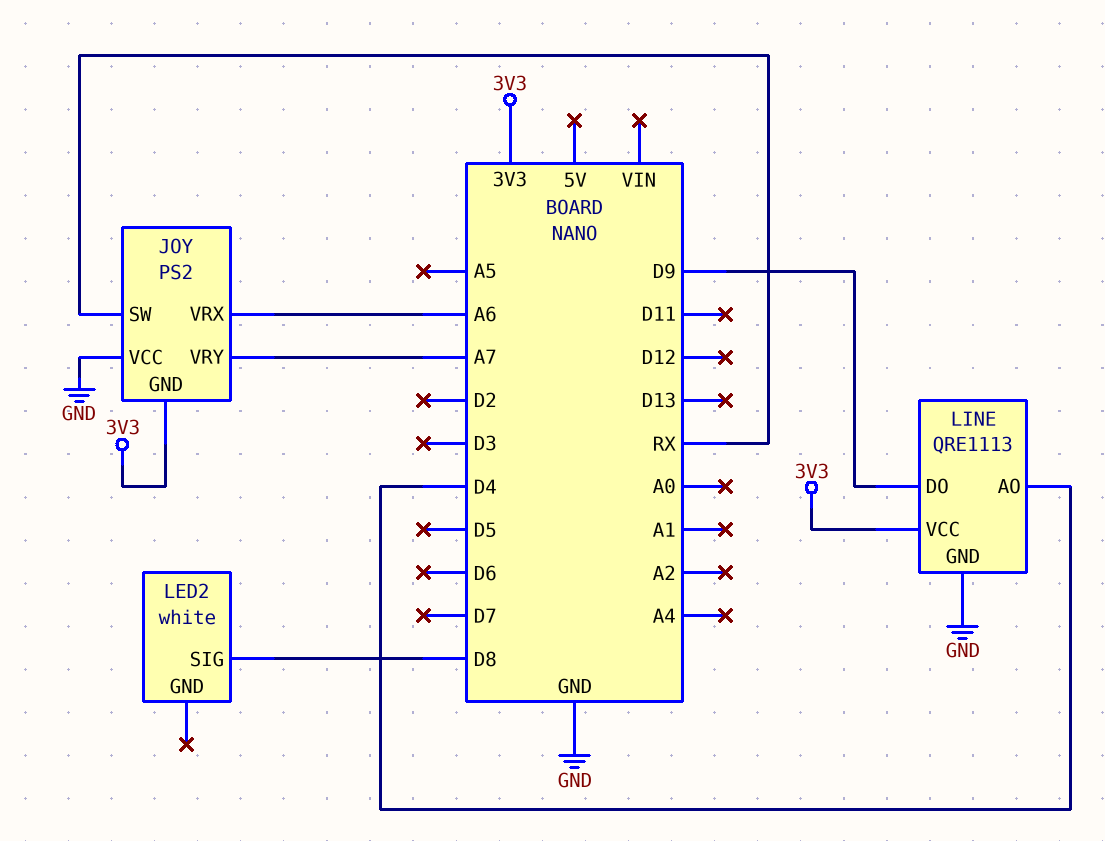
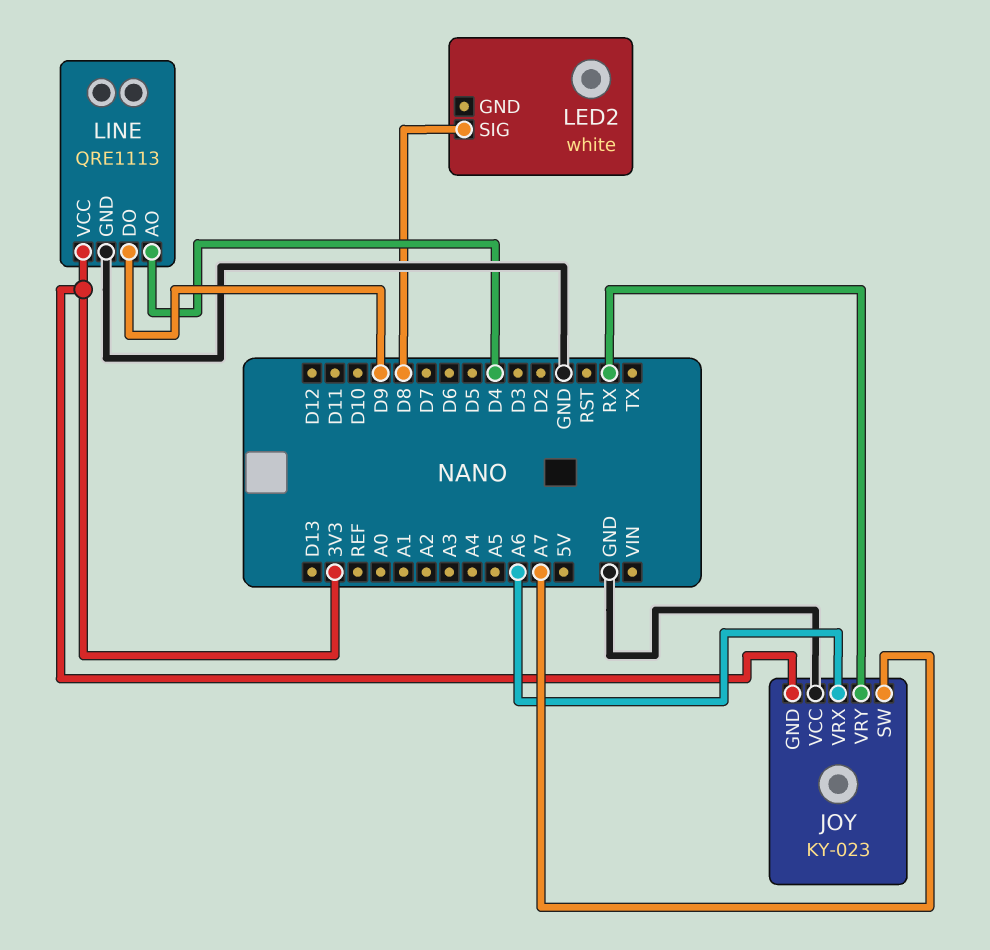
JOY: PS2 -> KY-023
JOY pin SW: RX -> A7
JOY pin VRY: A7 -> RX

